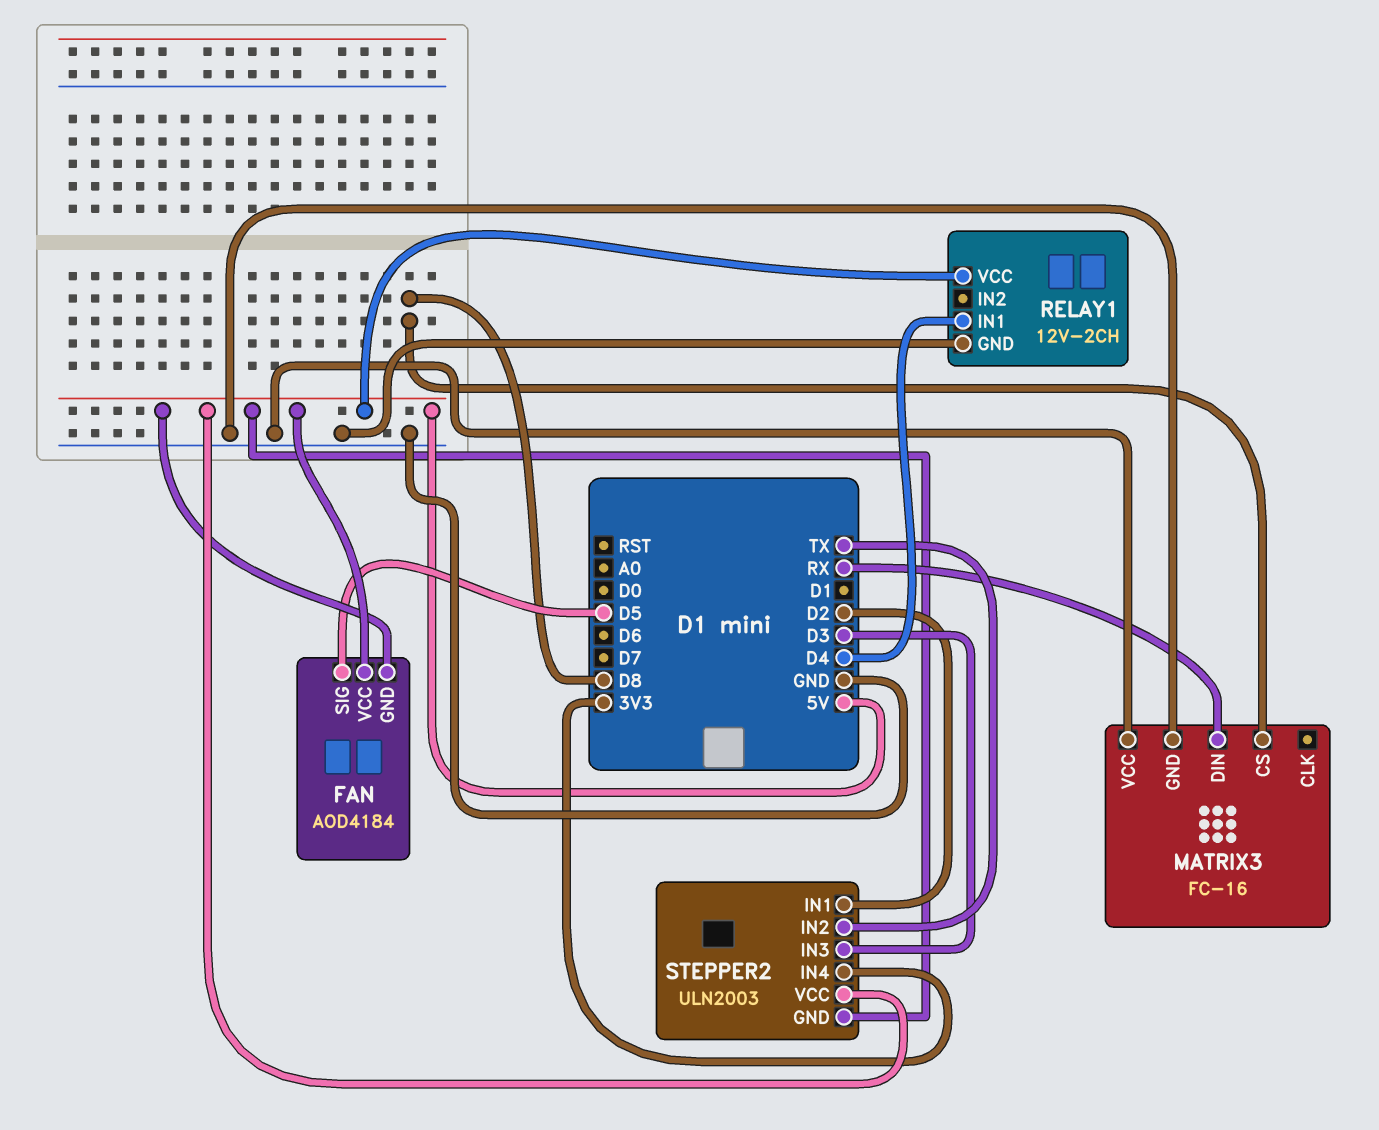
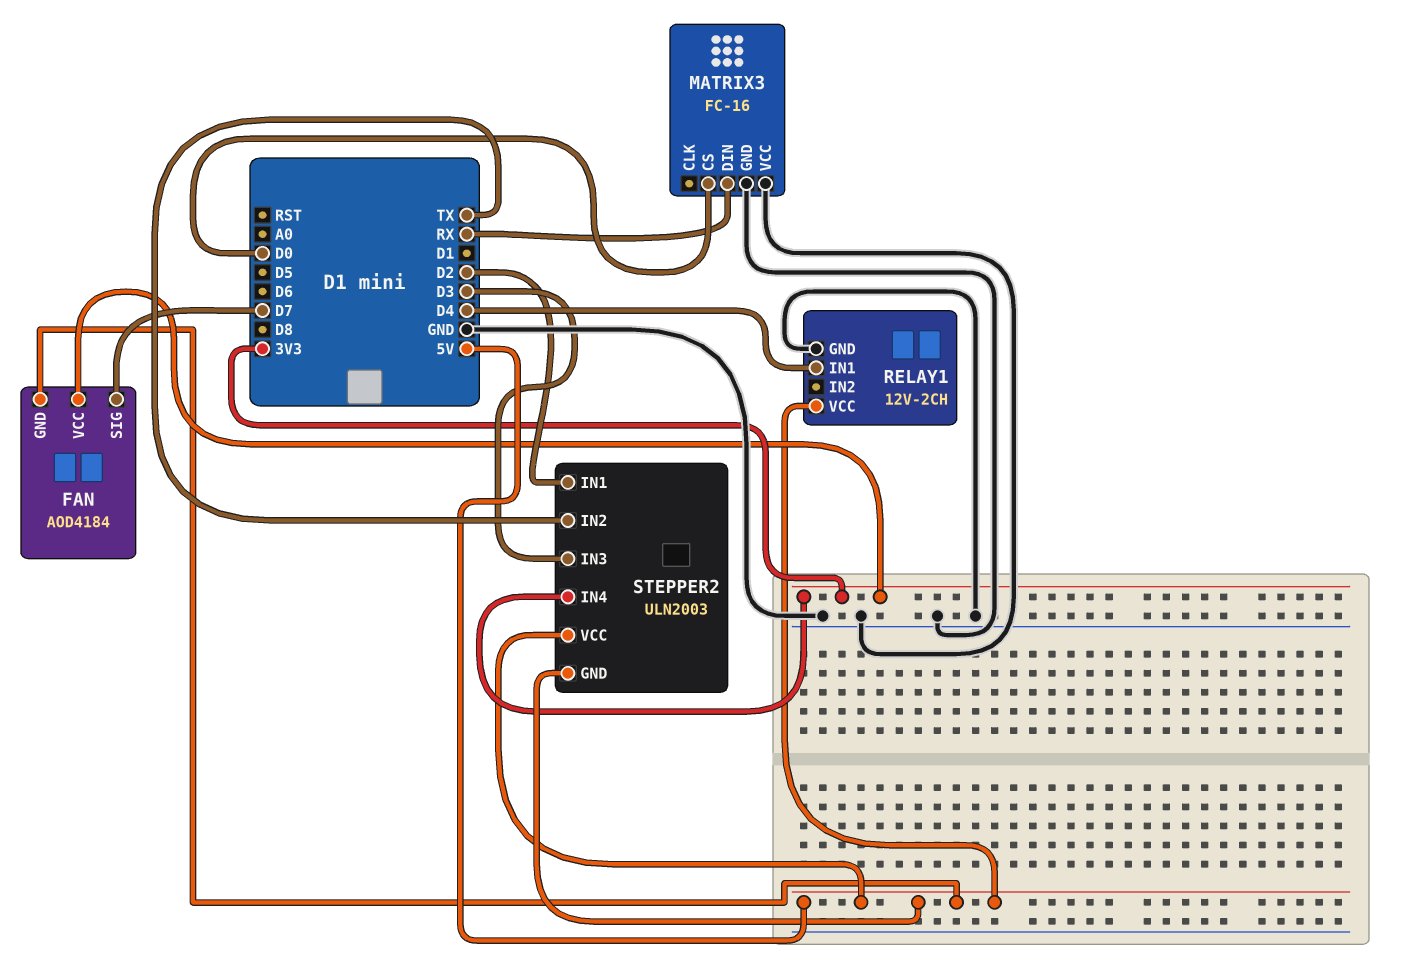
FAN pin SIG: D5 -> D7
FAN pin VCC: 5V -> 3V3
MATRIX3 pin CS: D8 -> D0

